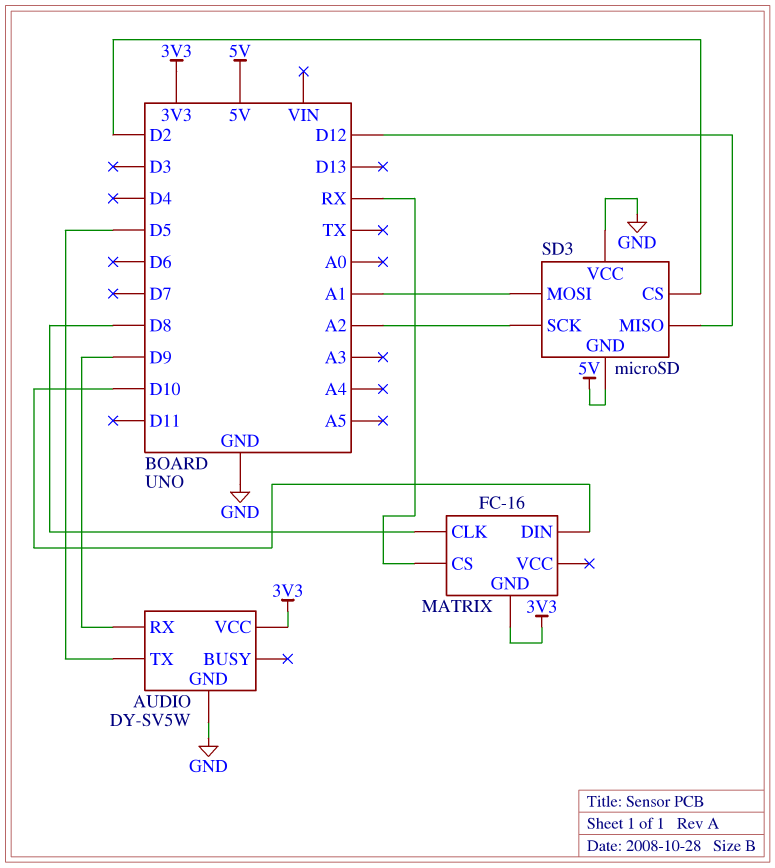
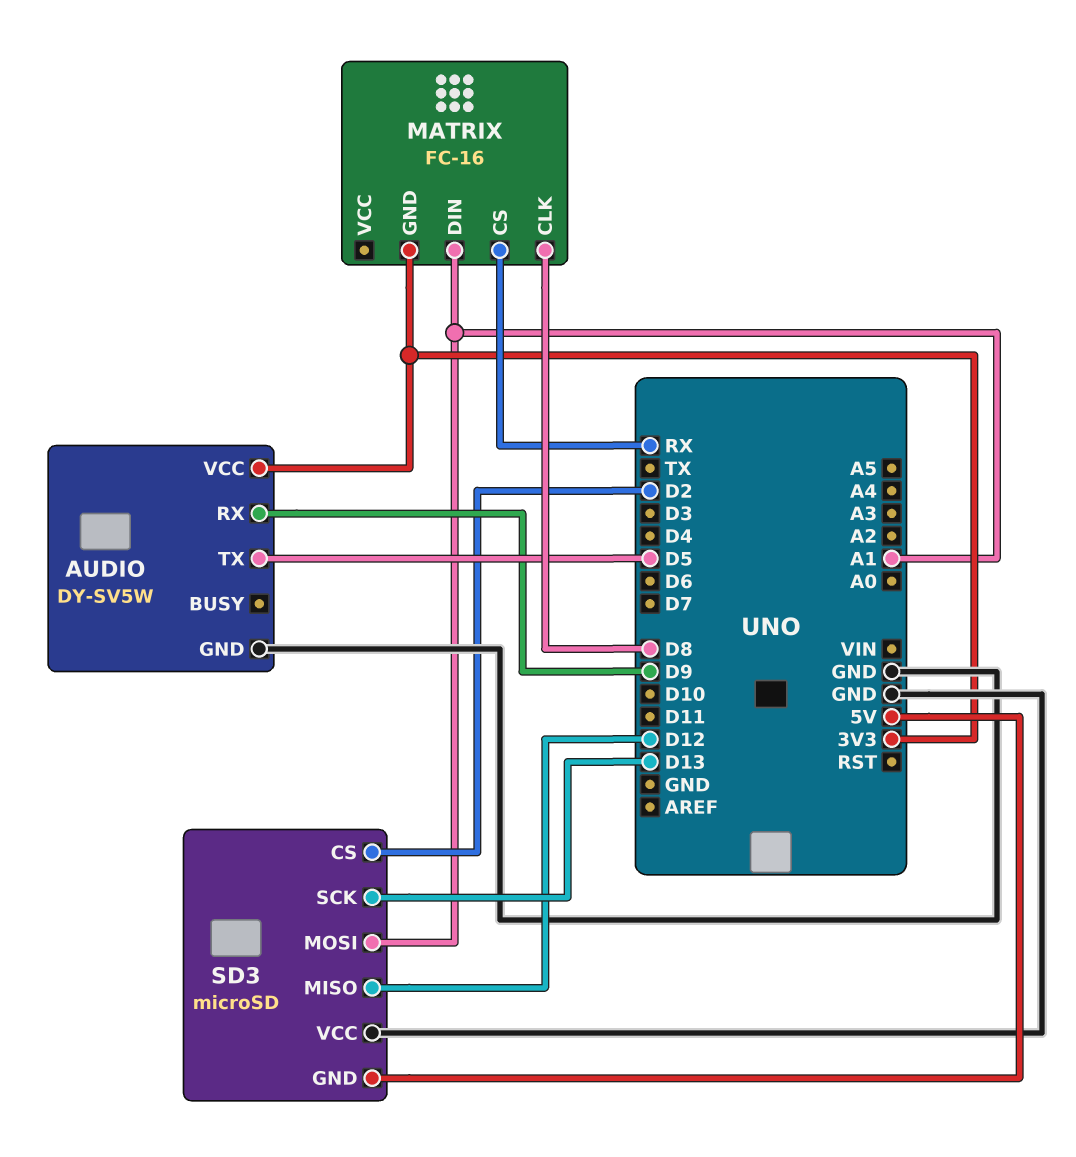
MATRIX pin DIN: D10 -> A1
SD3 pin SCK: A2 -> D13

